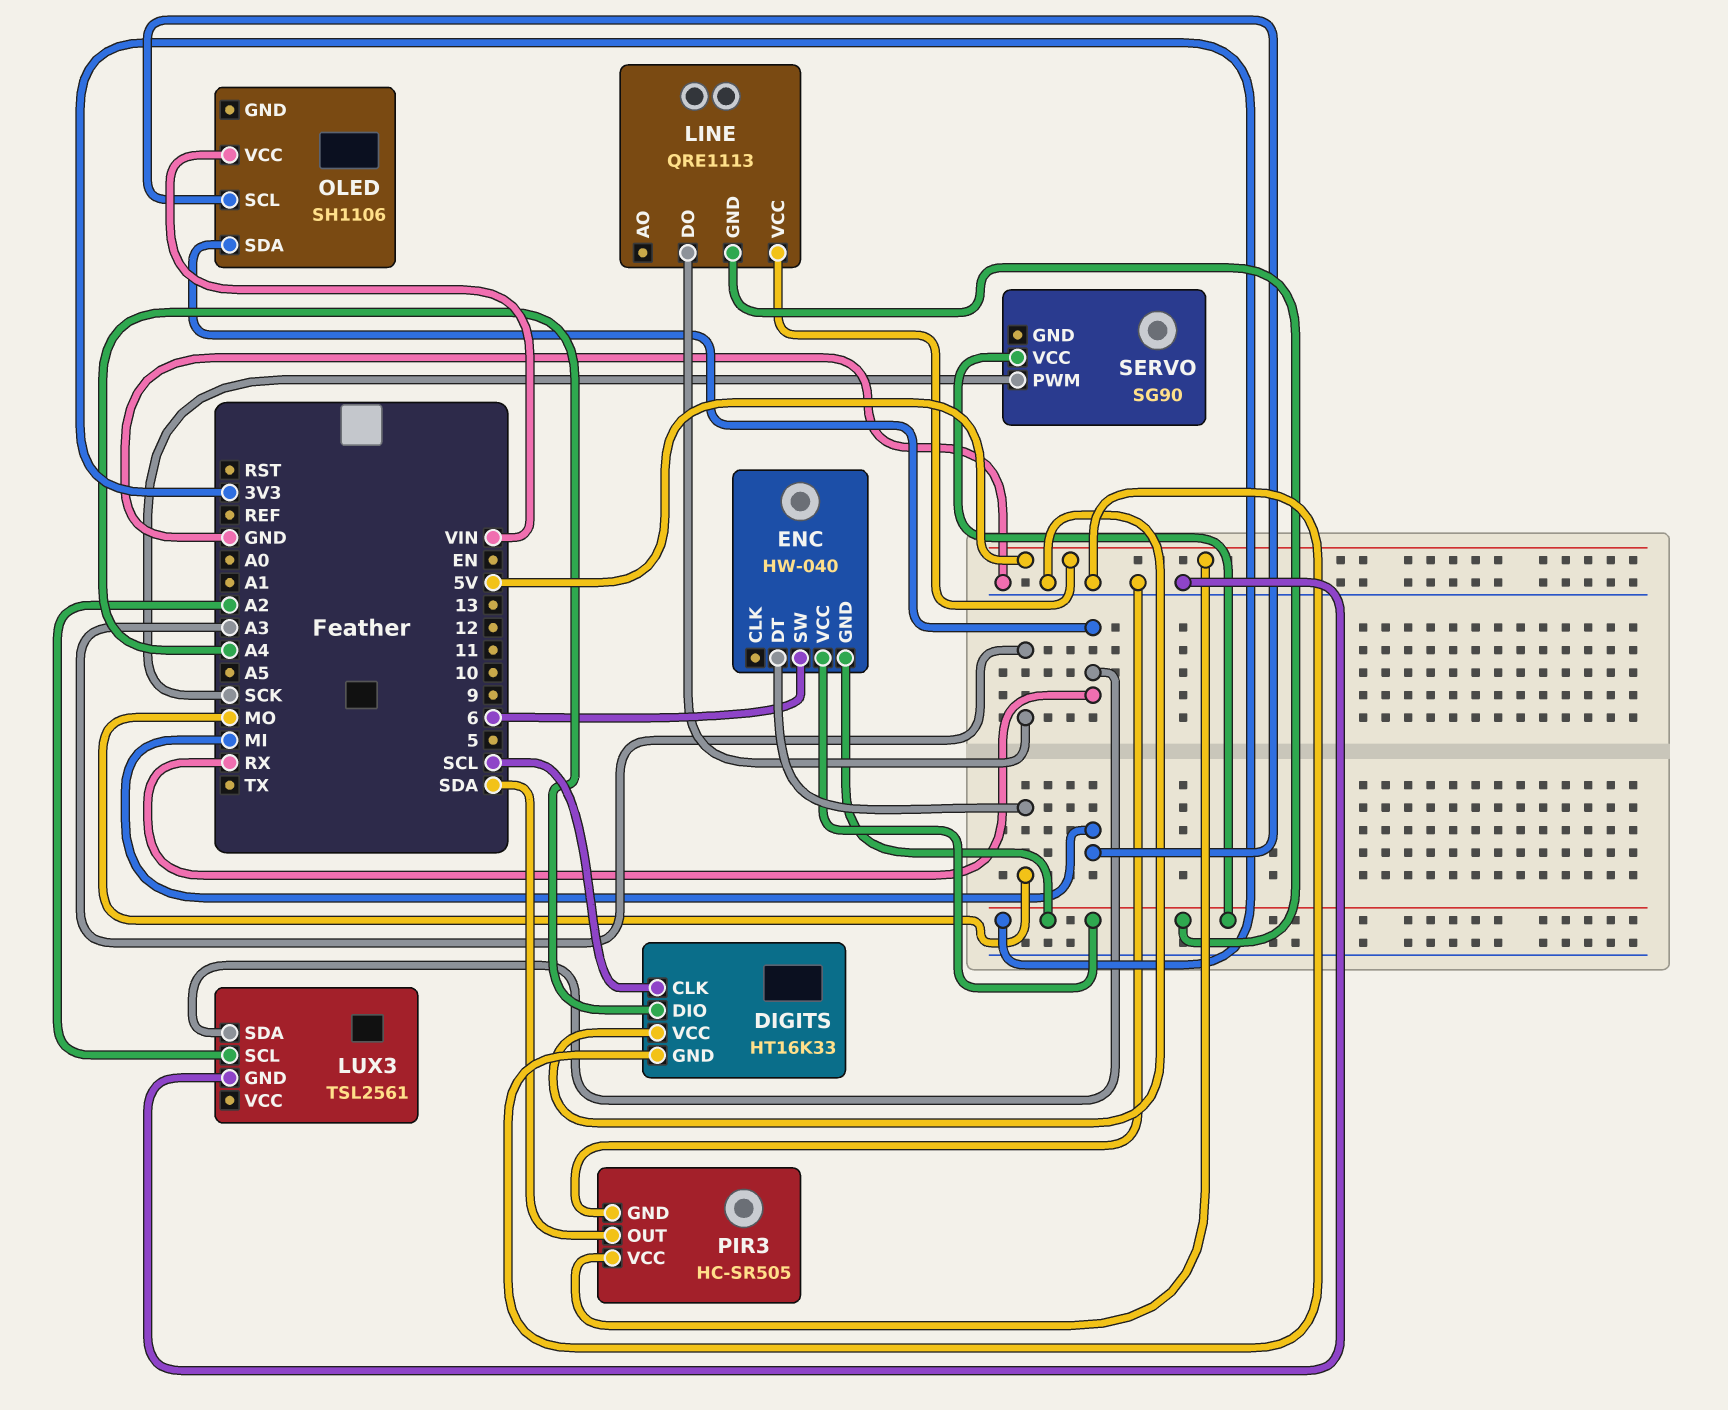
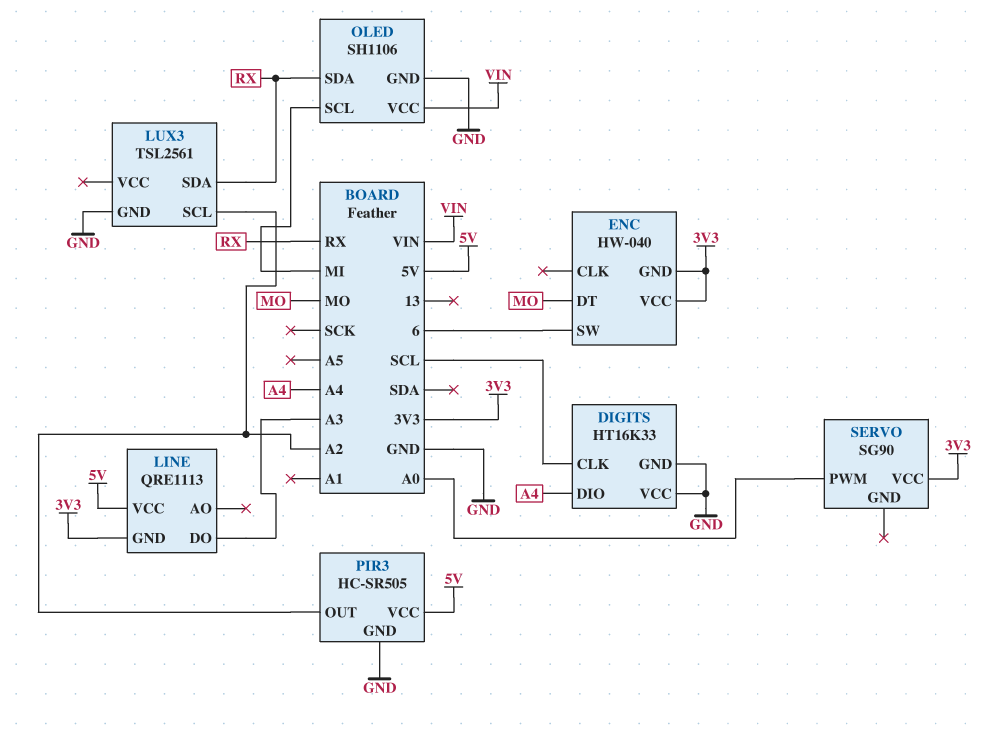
OLED pin GND: none -> GND
PIR3 pin OUT: SDA -> A2
SERVO pin PWM: SCK -> A0

